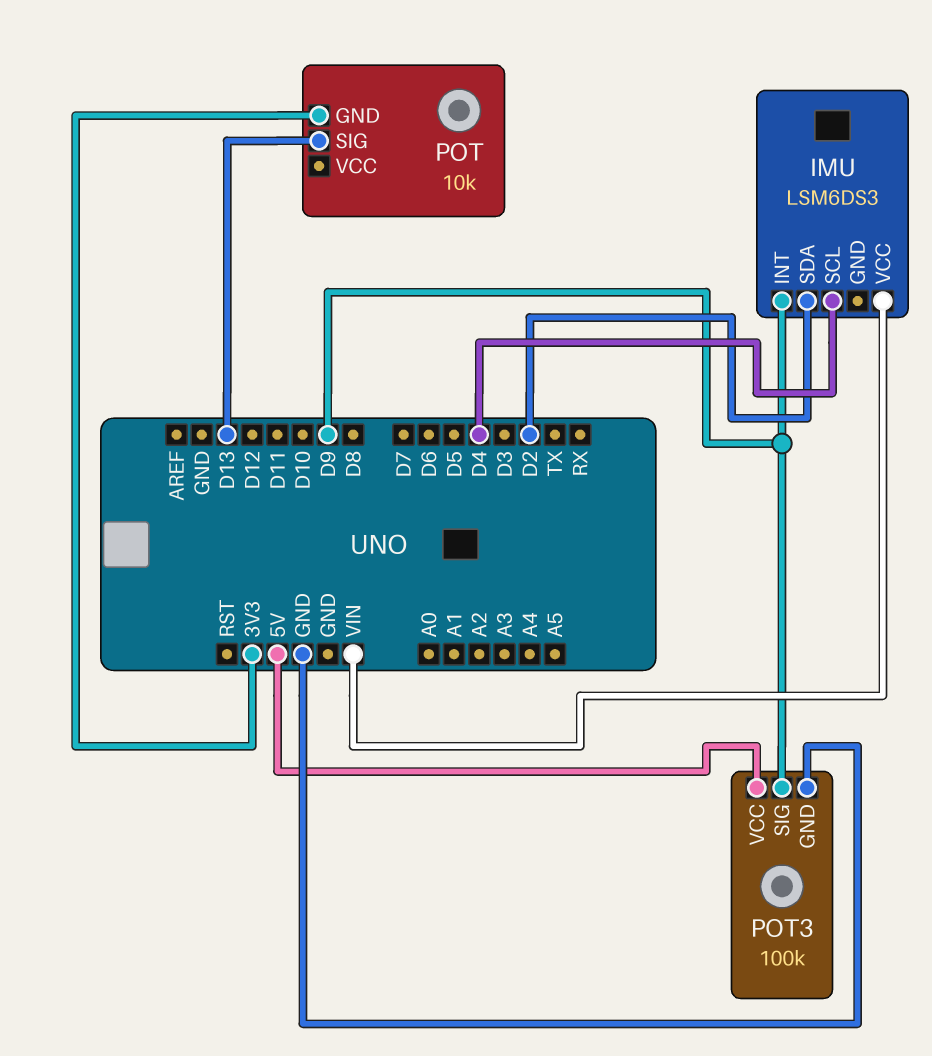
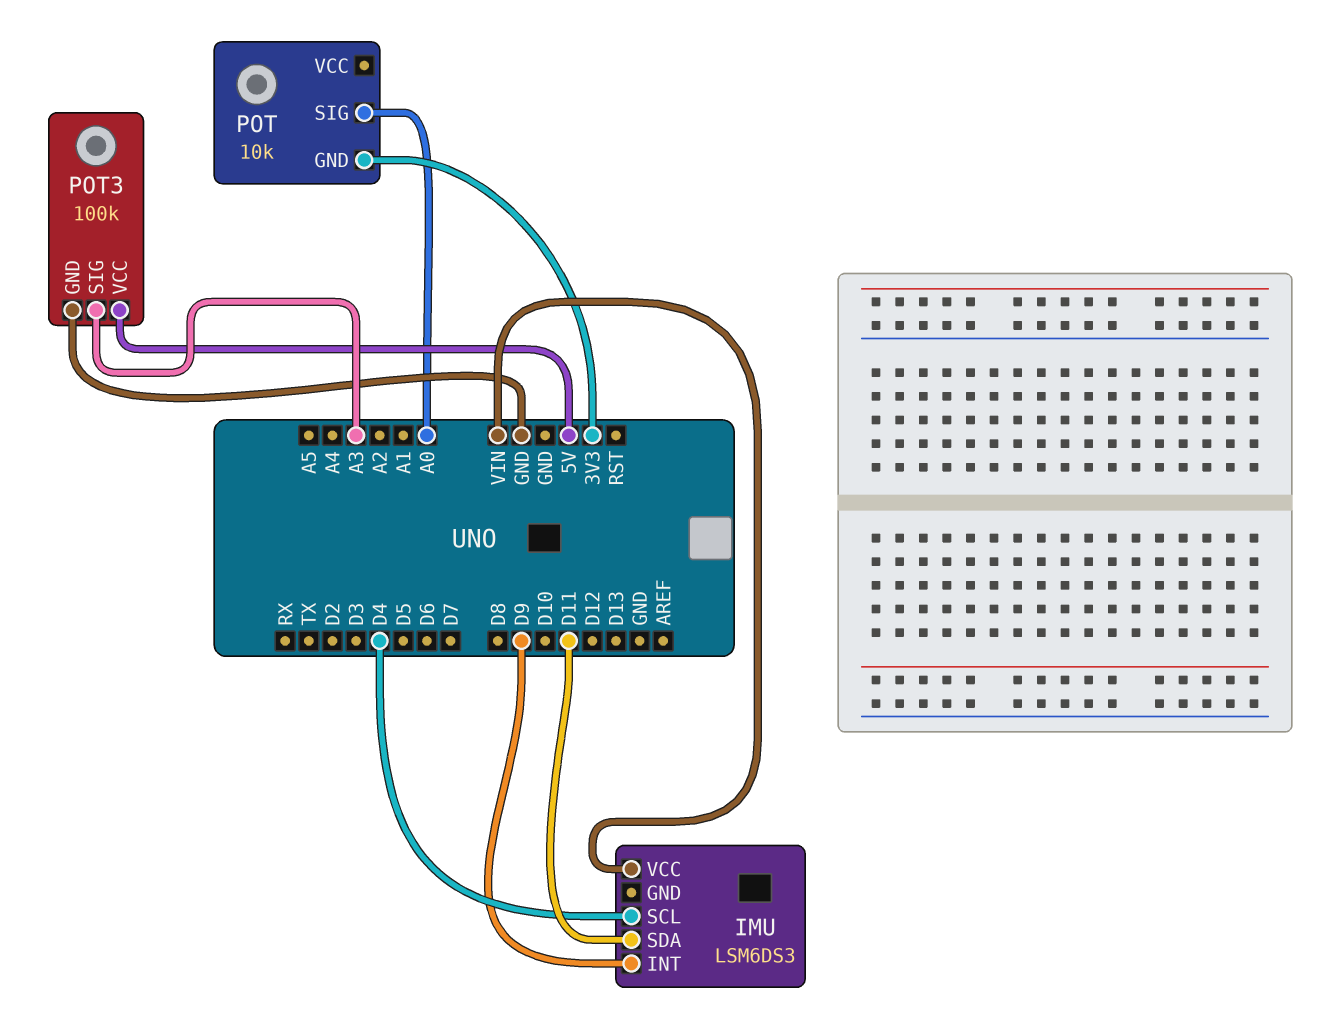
IMU pin SDA: D2 -> D11
POT pin SIG: D13 -> A0
POT3 pin SIG: D9 -> A3

